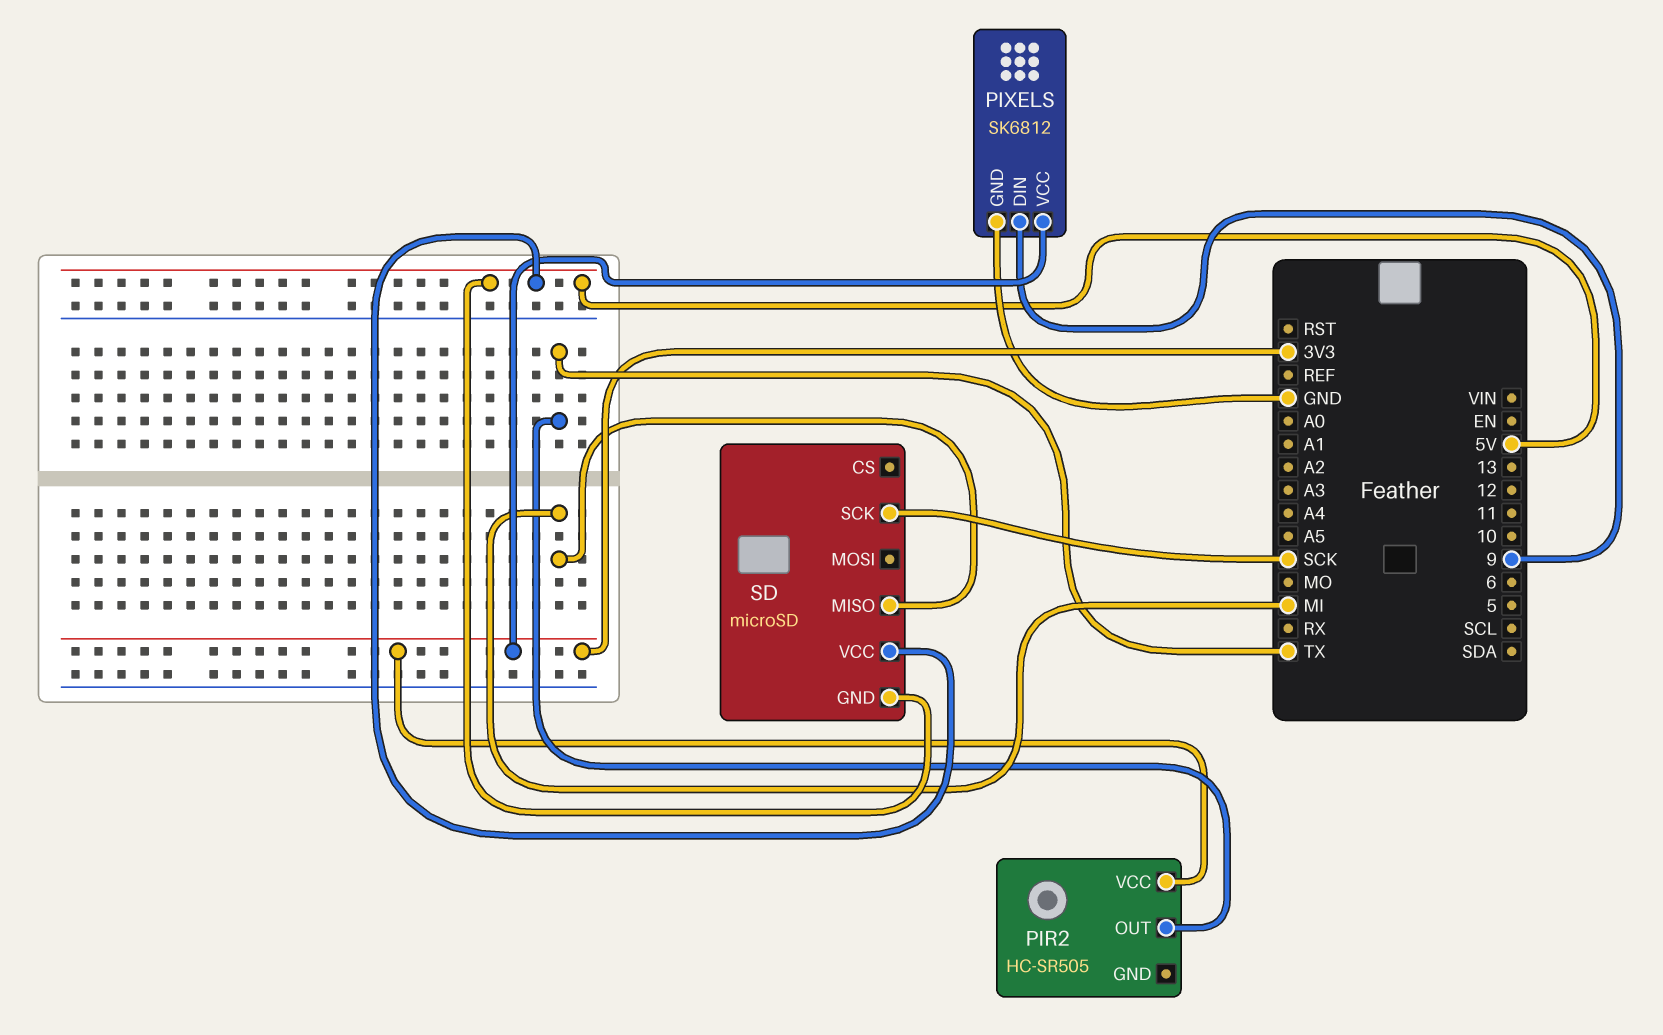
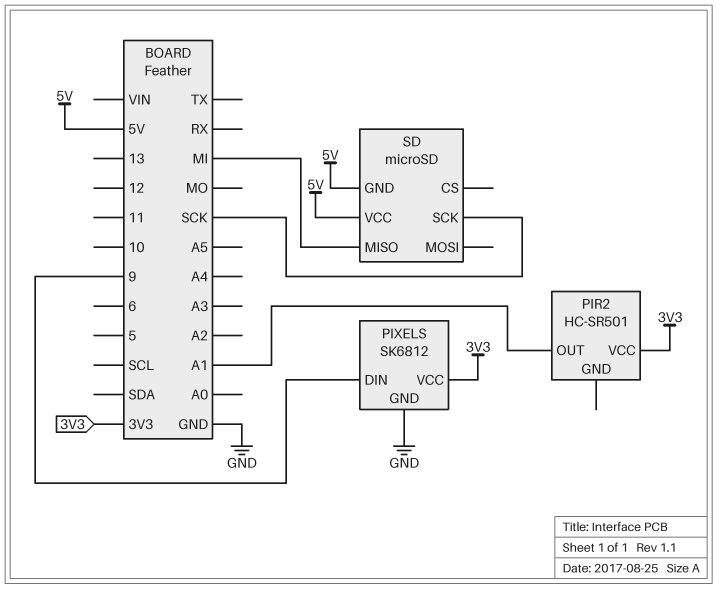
PIR2: HC-SR505 -> HC-SR501
PIR2 pin OUT: TX -> A1

